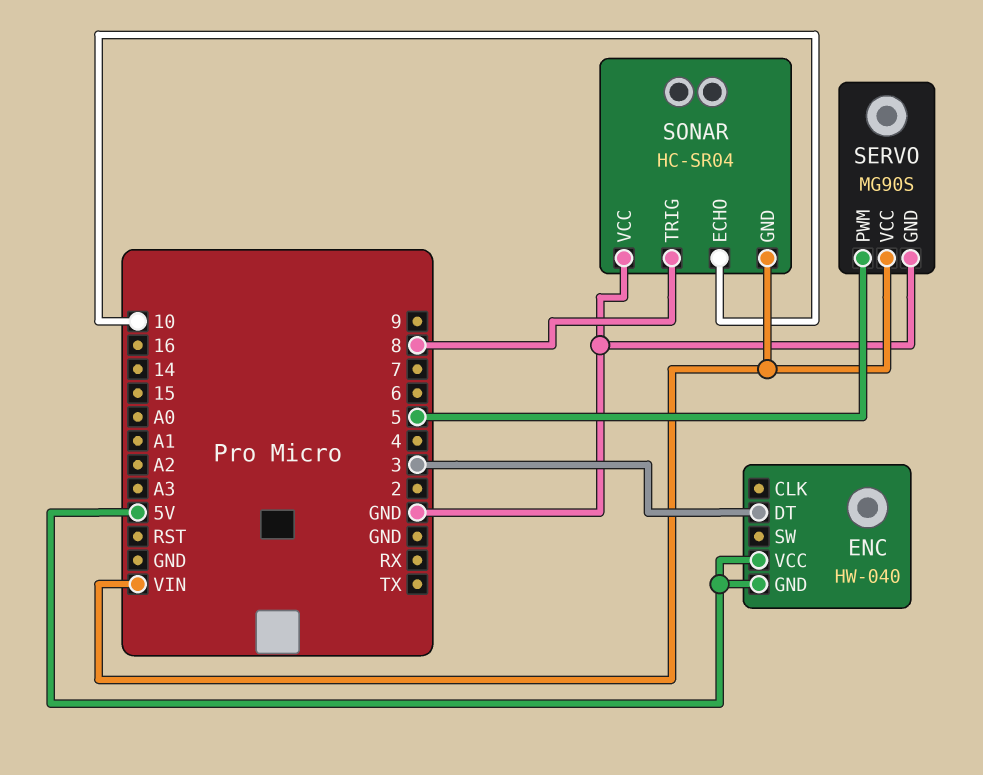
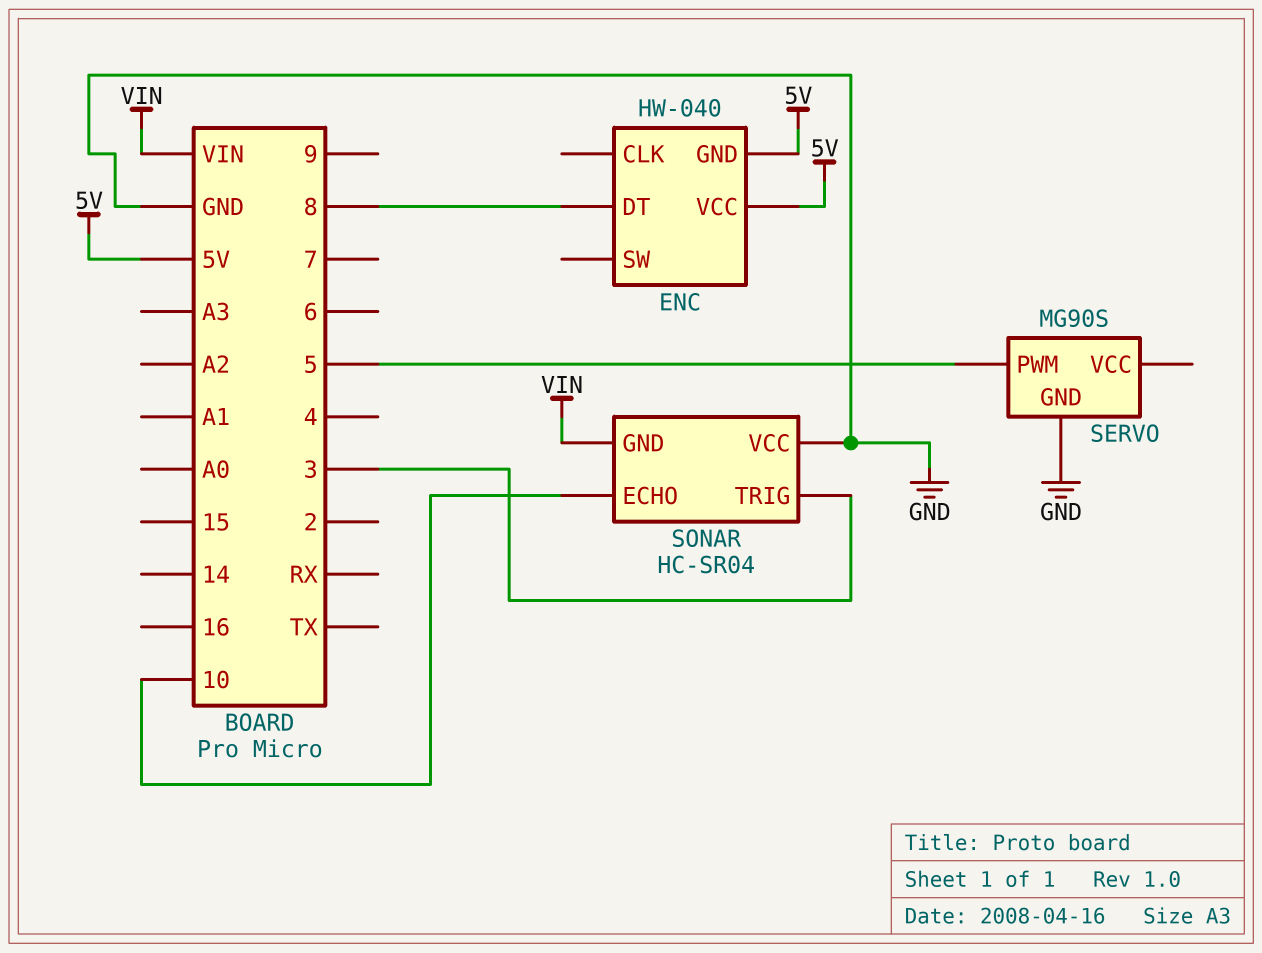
ENC pin DT: 3 -> 8
SERVO pin VCC: VIN -> none
SONAR pin TRIG: 8 -> 3

